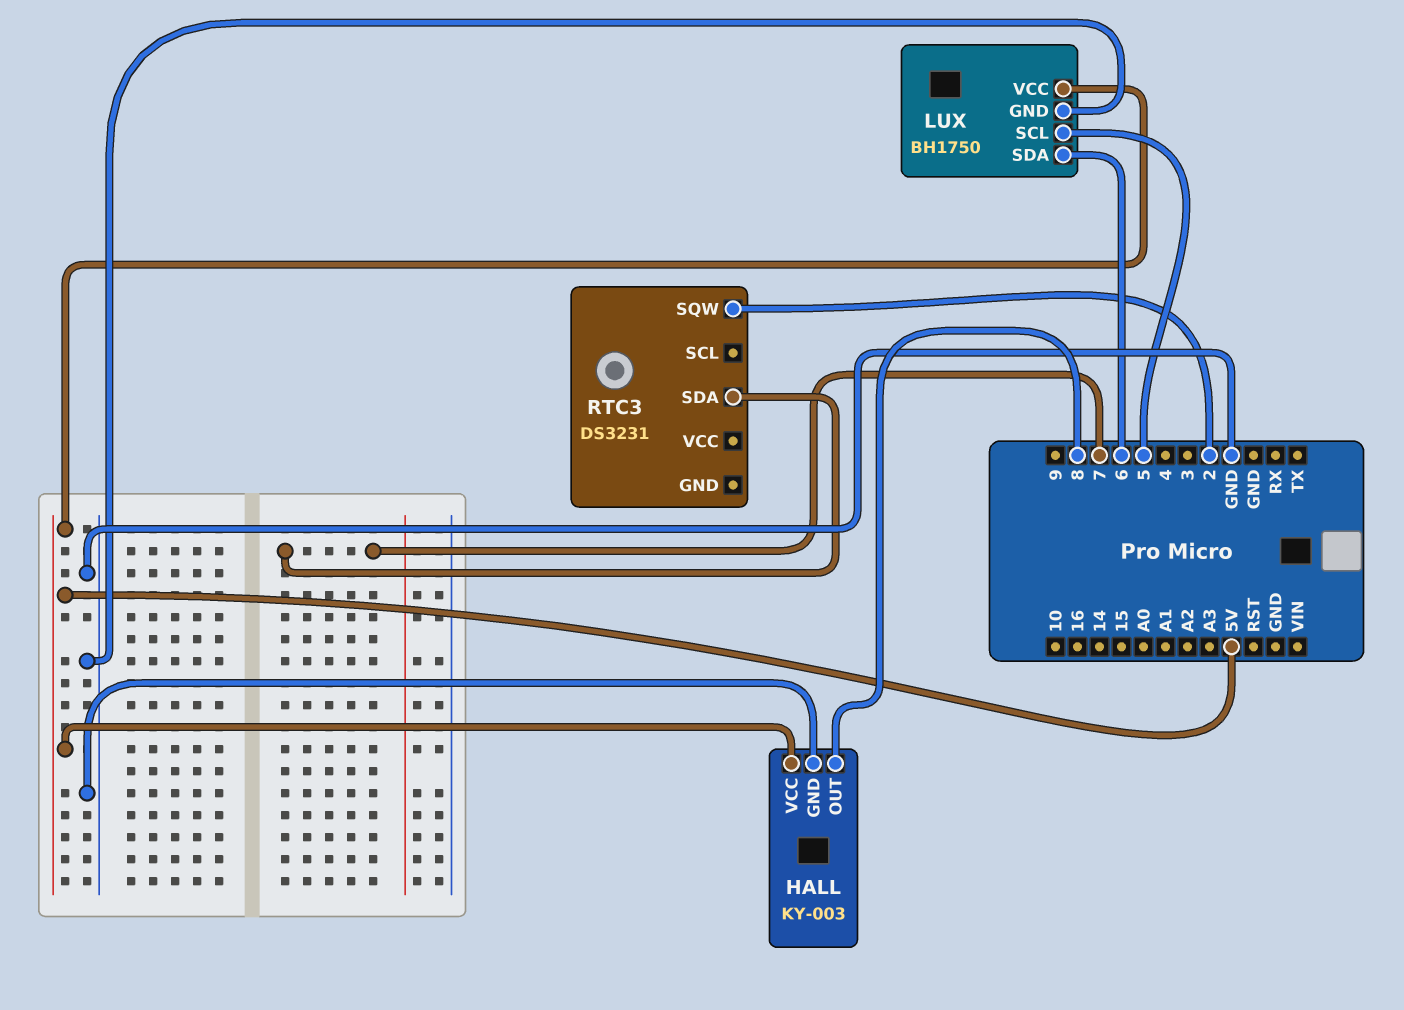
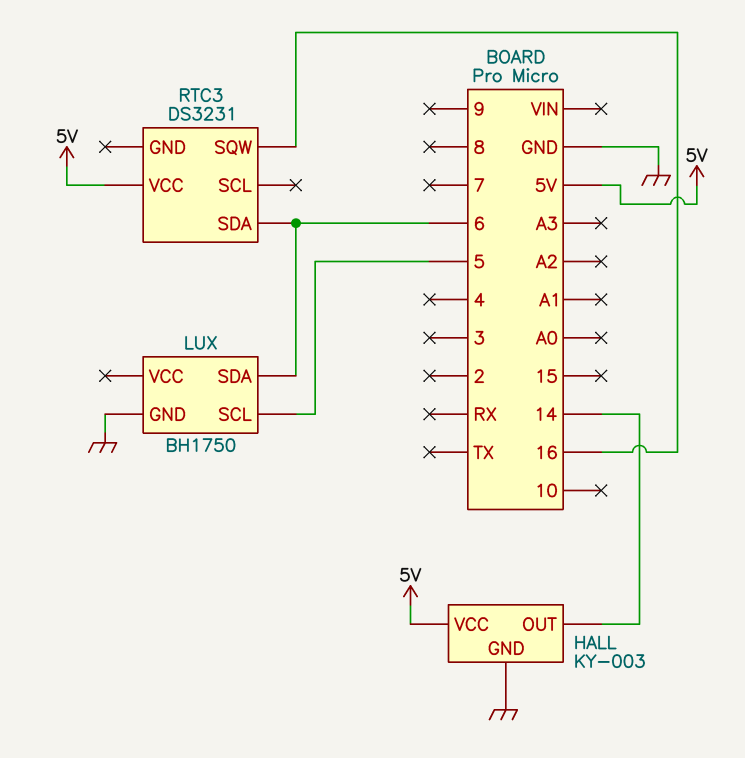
HALL pin OUT: 8 -> 14
LUX pin VCC: 5V -> none
RTC3 pin SDA: 7 -> 6
RTC3 pin SQW: 2 -> 16
RTC3 pin VCC: none -> 5V

